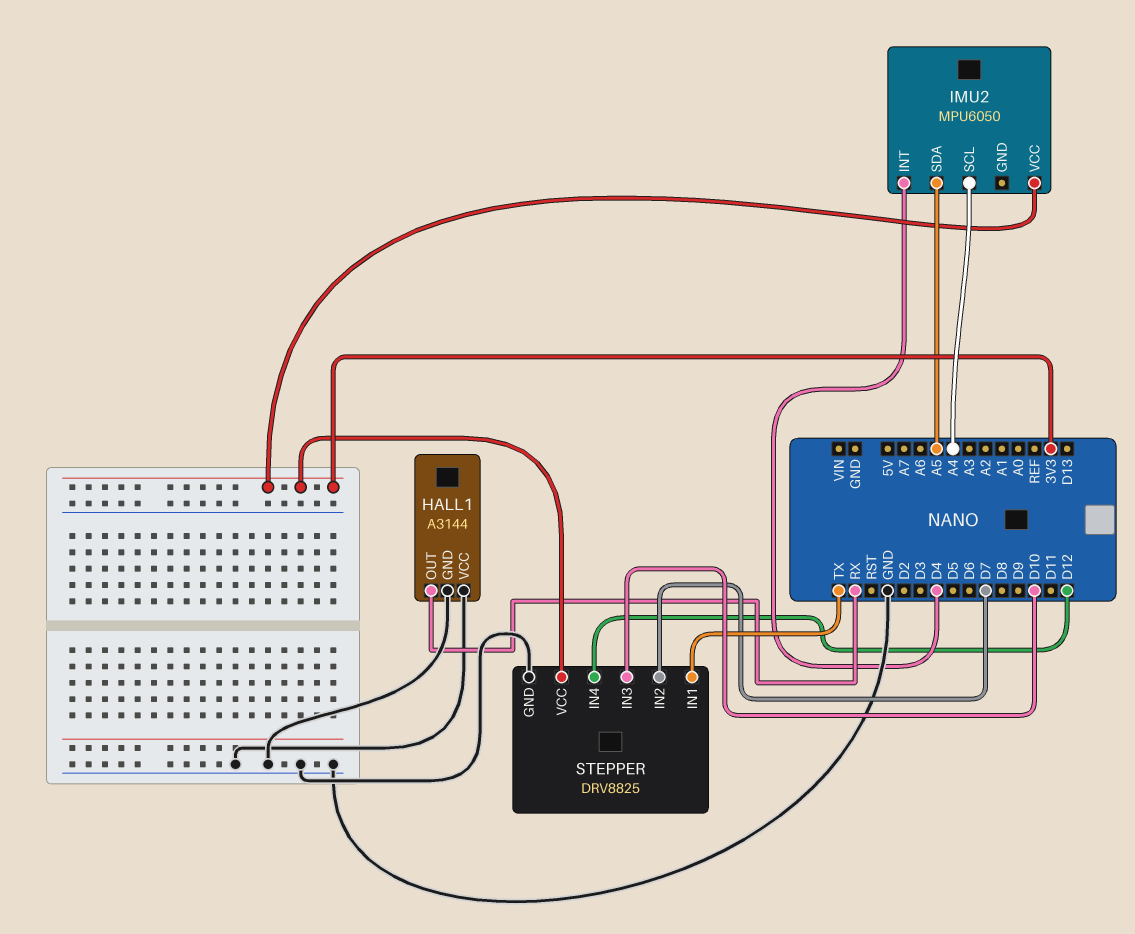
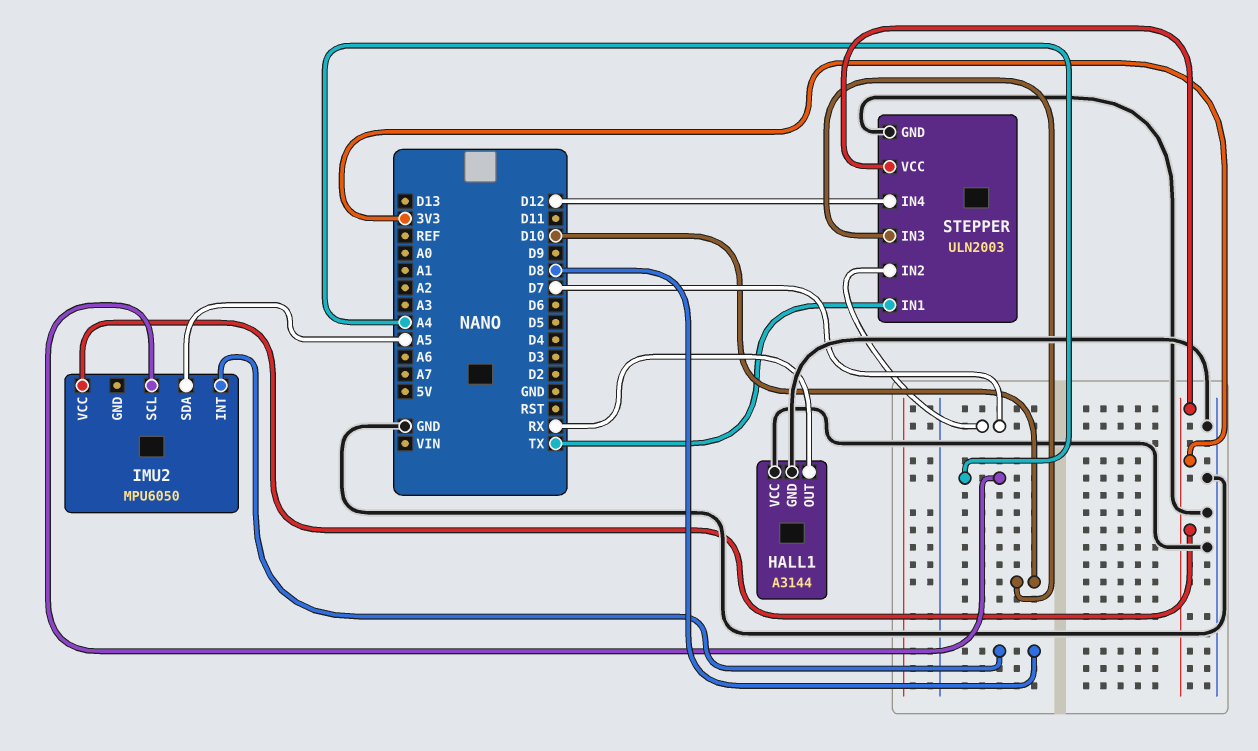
IMU2 pin INT: D4 -> D8
STEPPER: DRV8825 -> ULN2003

